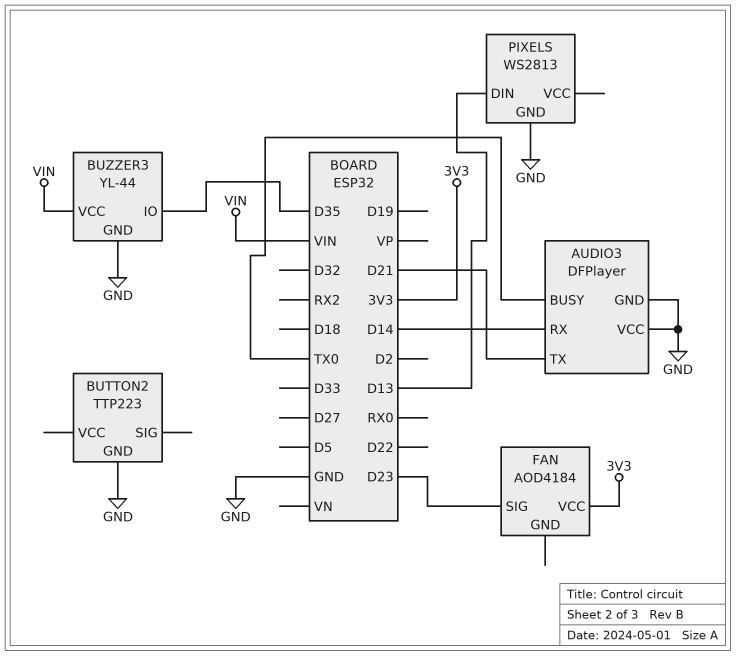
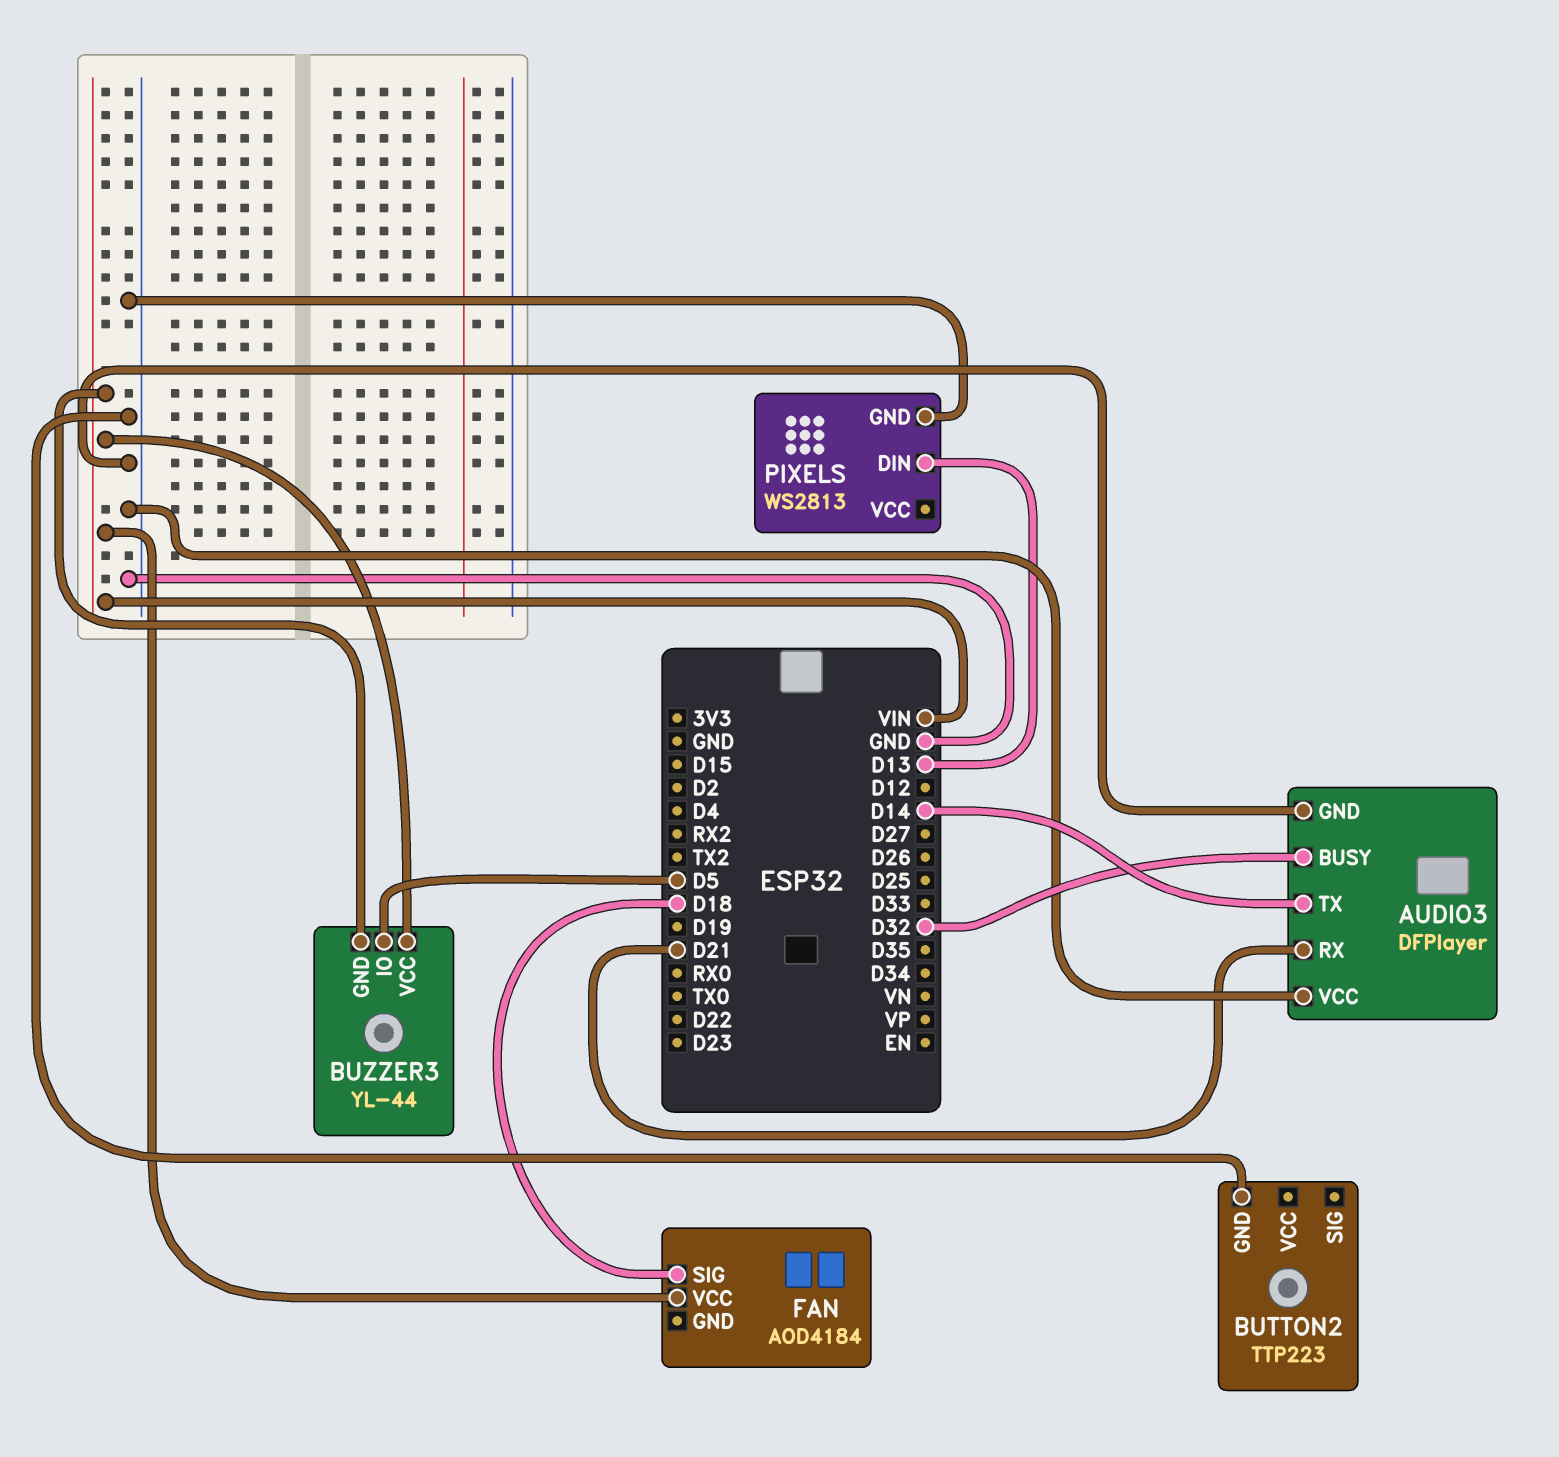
AUDIO3 pin BUSY: TX0 -> D32
AUDIO3 pin RX: D14 -> D21
AUDIO3 pin TX: D21 -> D14
BUZZER3 pin GND: GND -> VIN
BUZZER3 pin IO: D35 -> D5
FAN pin SIG: D23 -> D18
FAN pin VCC: 3V3 -> VIN

